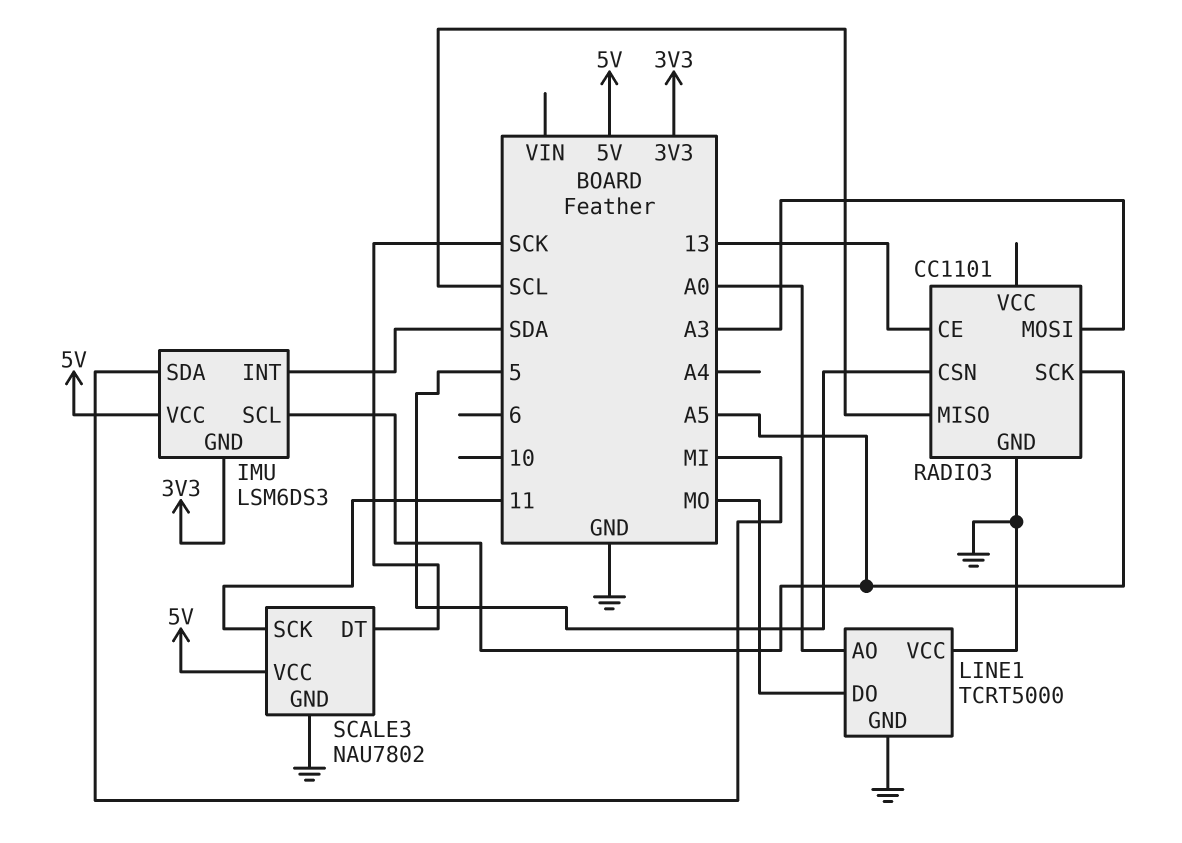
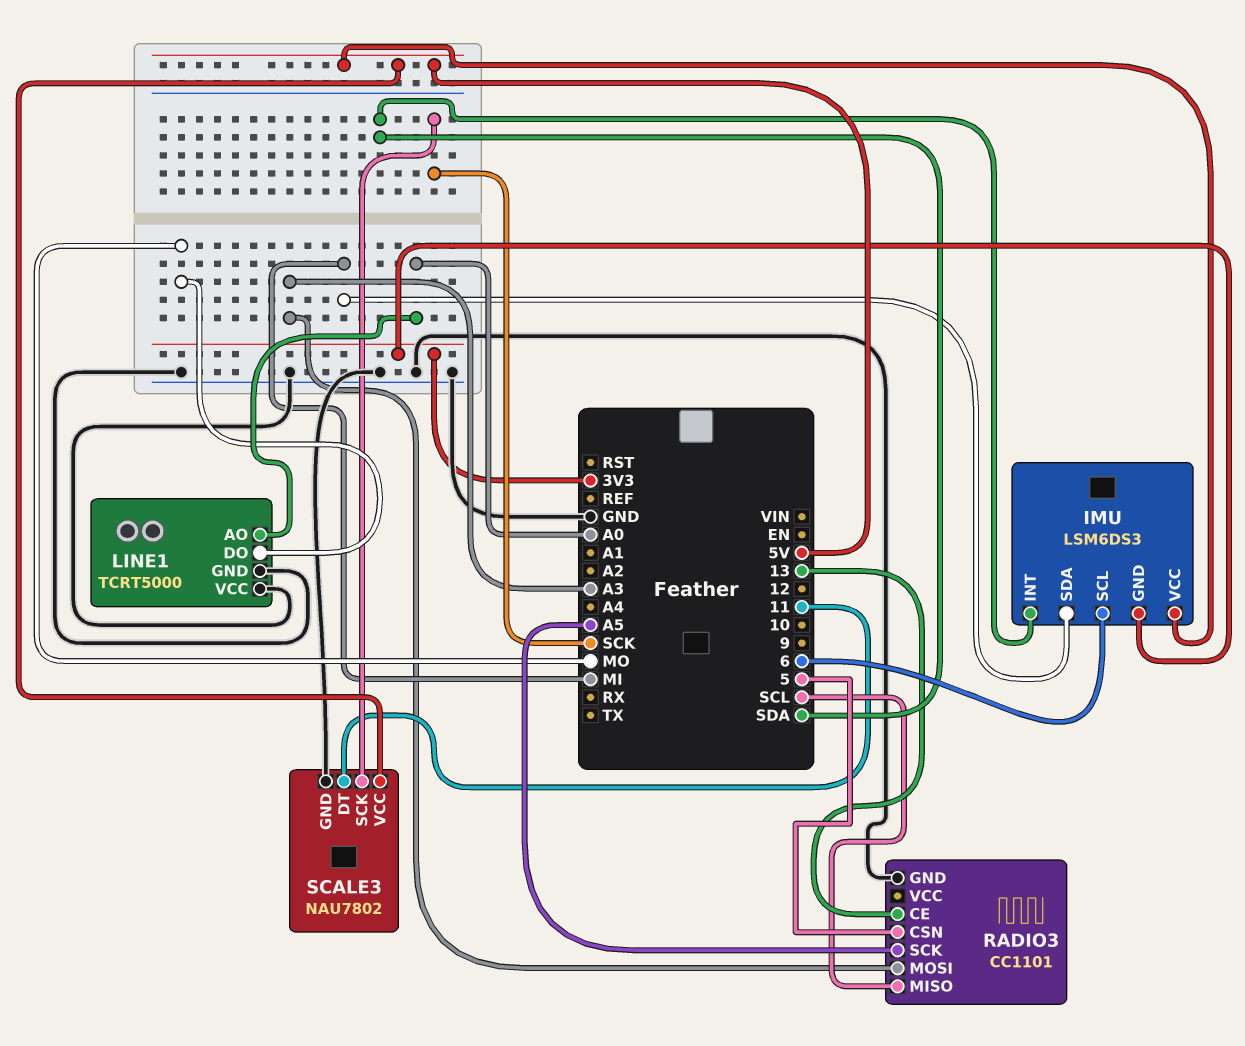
IMU pin SCL: A5 -> 6
SCALE3 pin DT: SCK -> 11
SCALE3 pin SCK: 11 -> SCK

